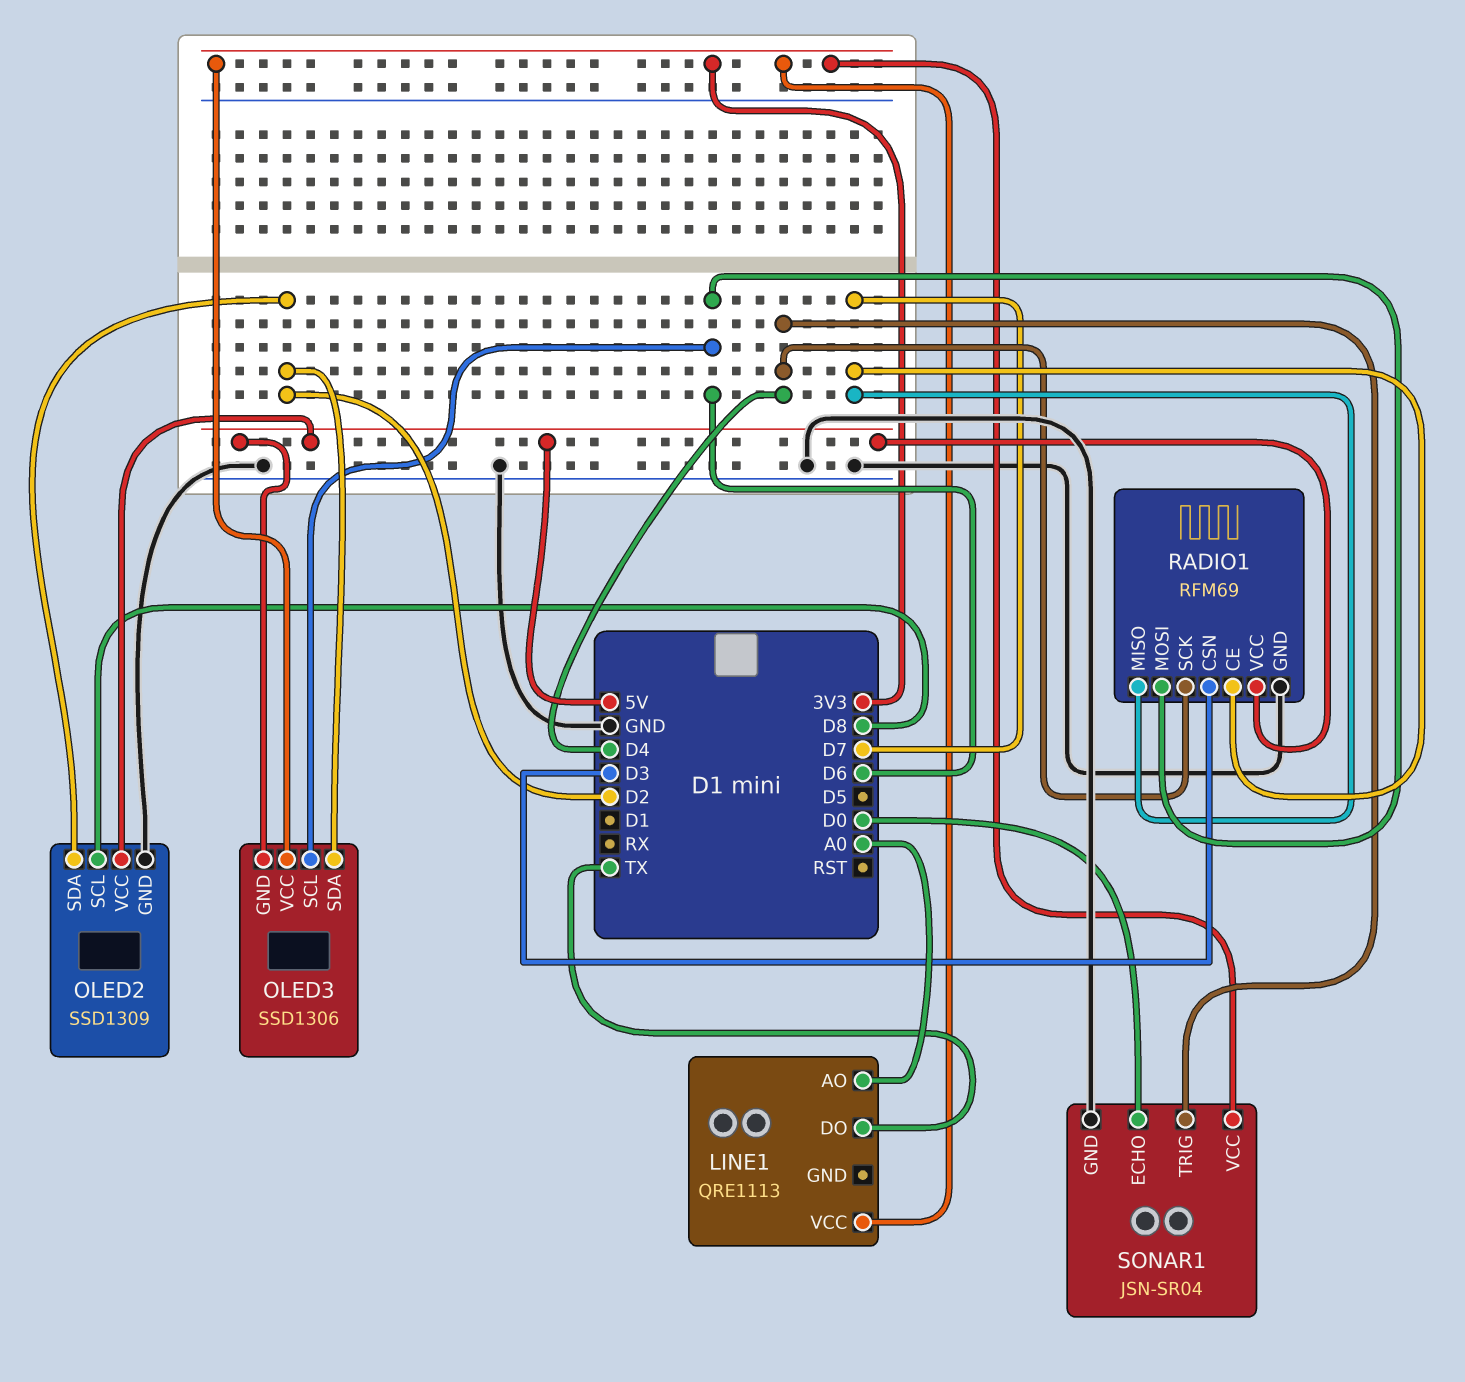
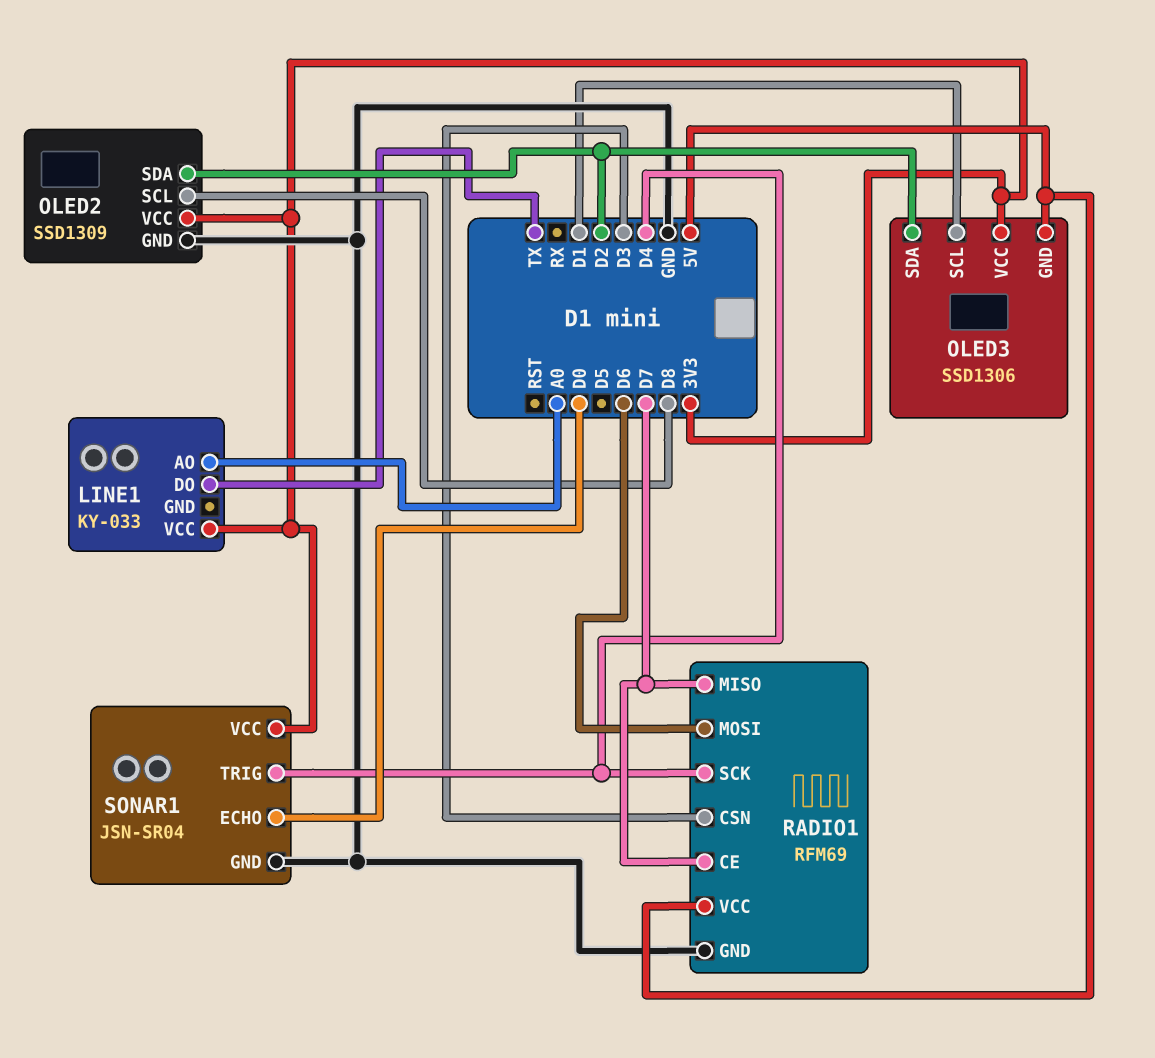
LINE1: QRE1113 -> KY-033
OLED2 pin VCC: 5V -> 3V3
OLED3 pin SCL: D6 -> D1

